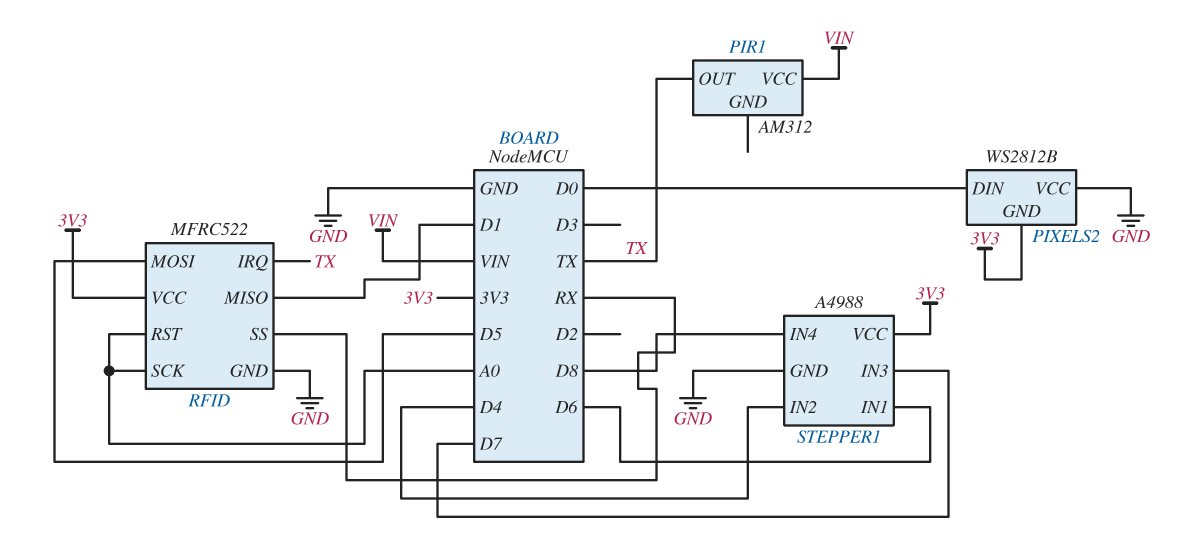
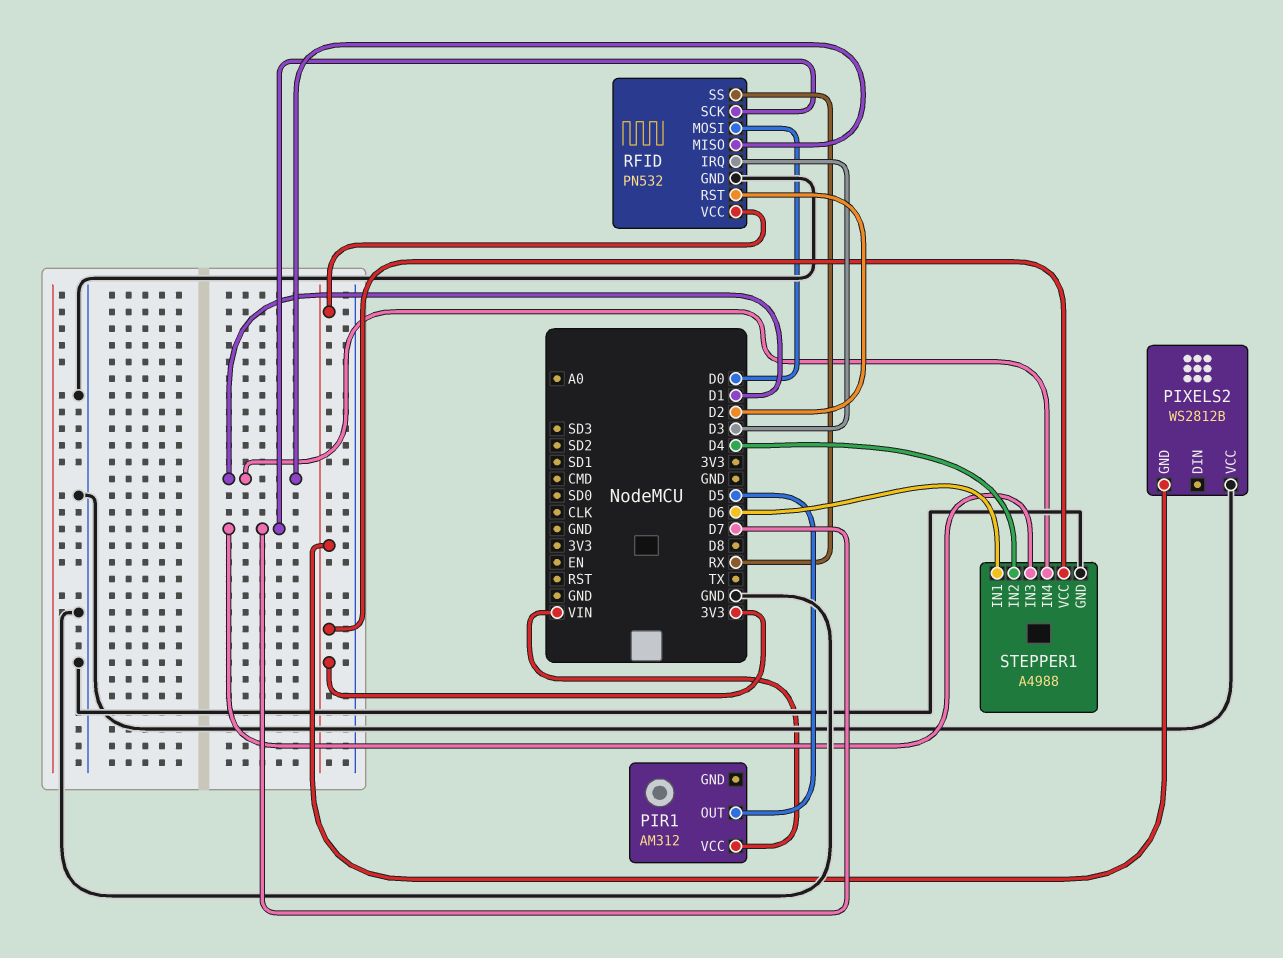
PIR1 pin OUT: TX -> D5
PIXELS2 pin DIN: D0 -> none
RFID: MFRC522 -> PN532
RFID pin IRQ: TX -> D3
RFID pin MOSI: D5 -> D0
RFID pin RST: A0 -> D2
RFID pin SCK: A0 -> D7
STEPPER1 pin IN4: D8 -> D1

